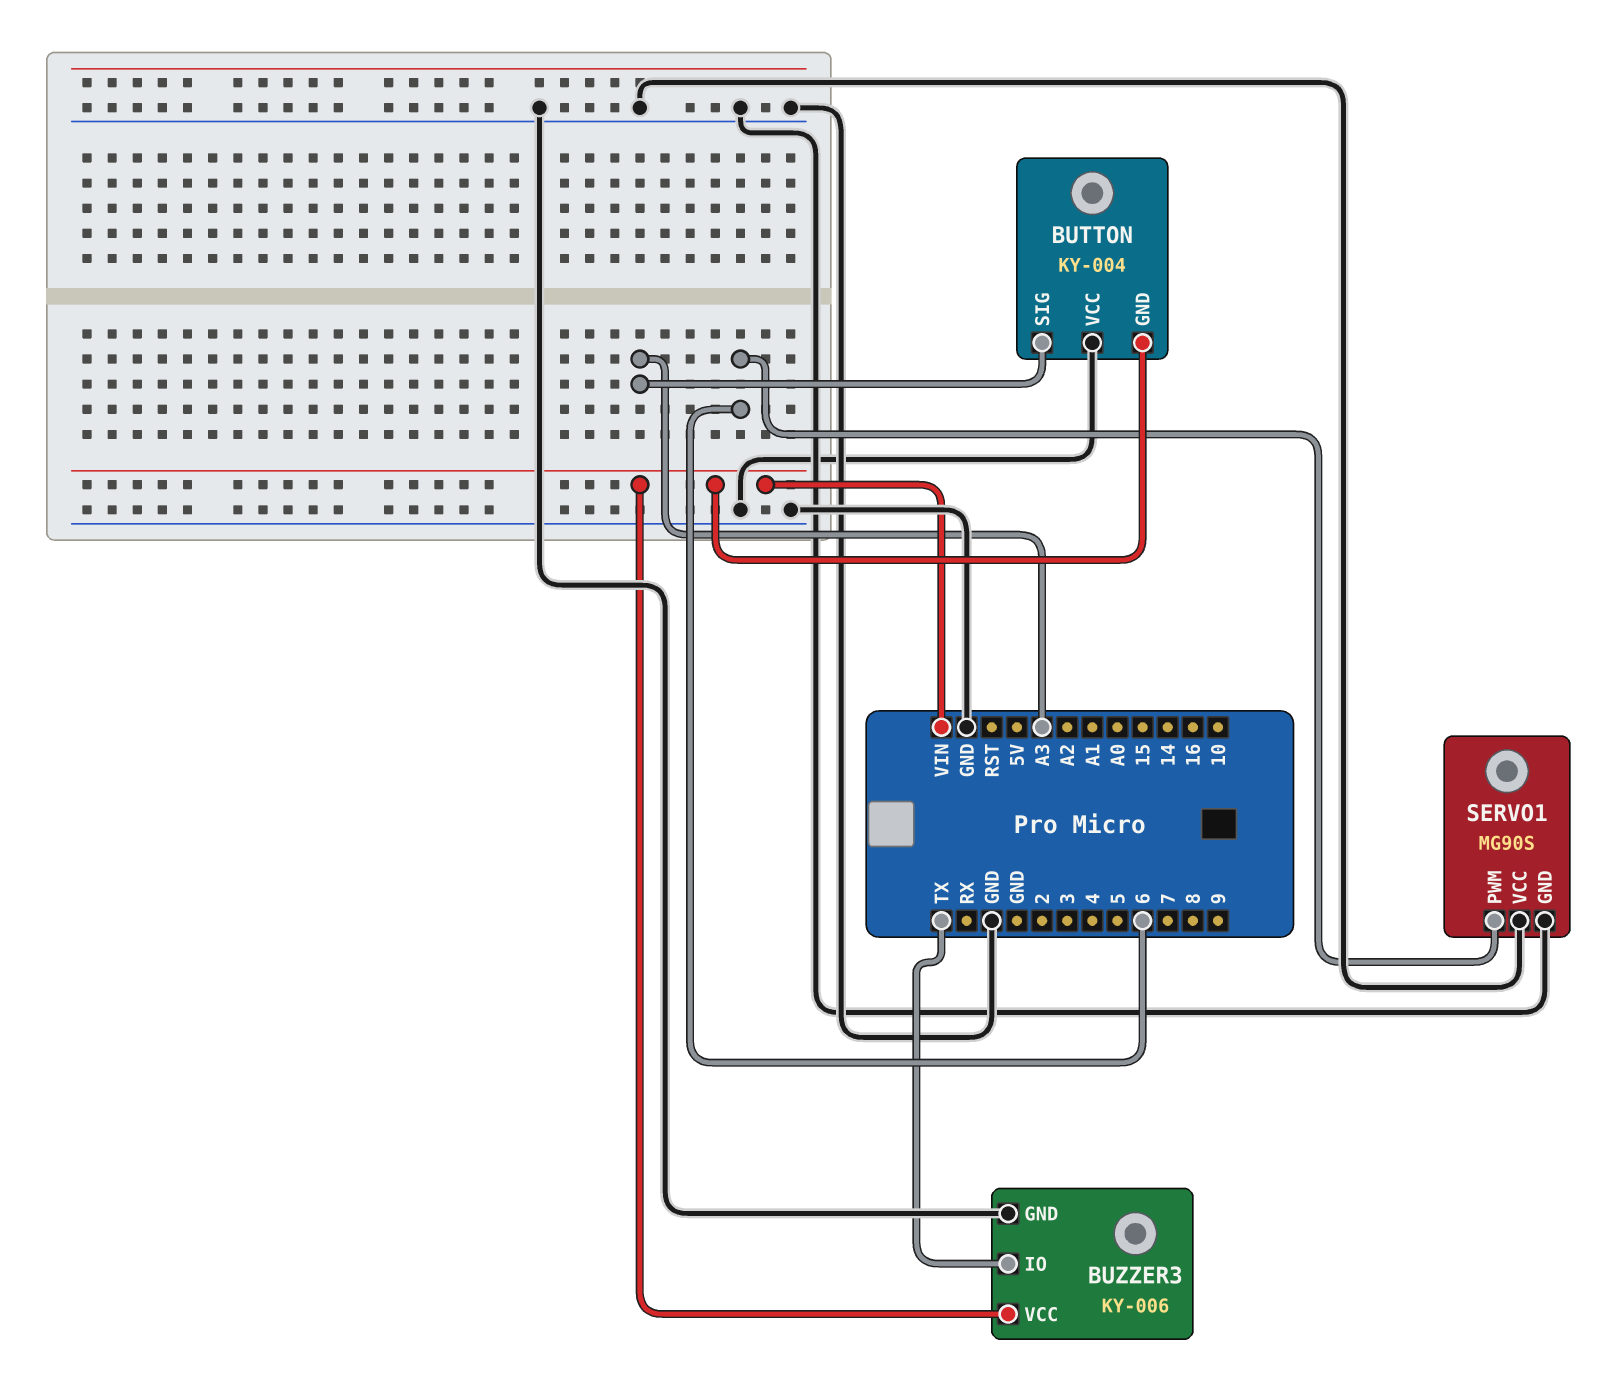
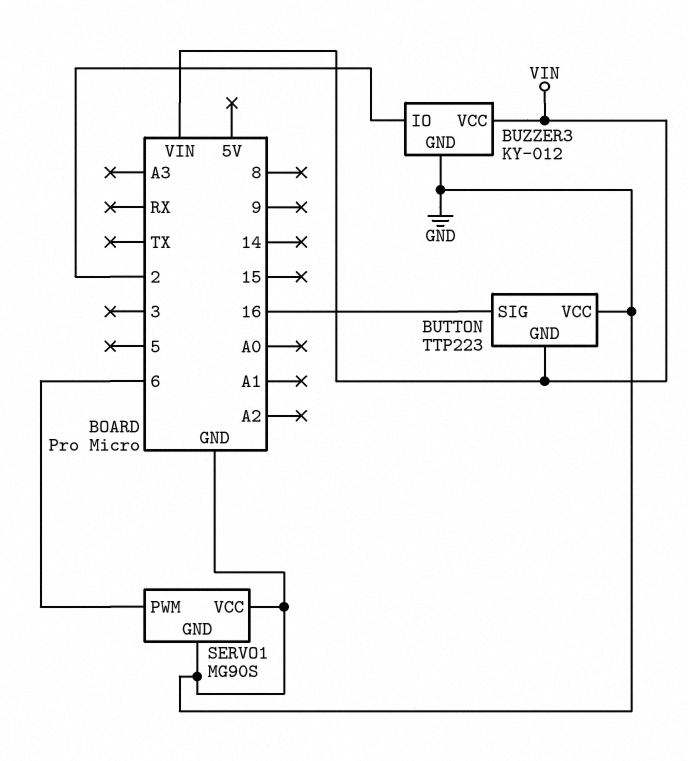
BUTTON: KY-004 -> TTP223
BUTTON pin SIG: A3 -> 16
BUZZER3: KY-006 -> KY-012
BUZZER3 pin IO: TX -> 2

